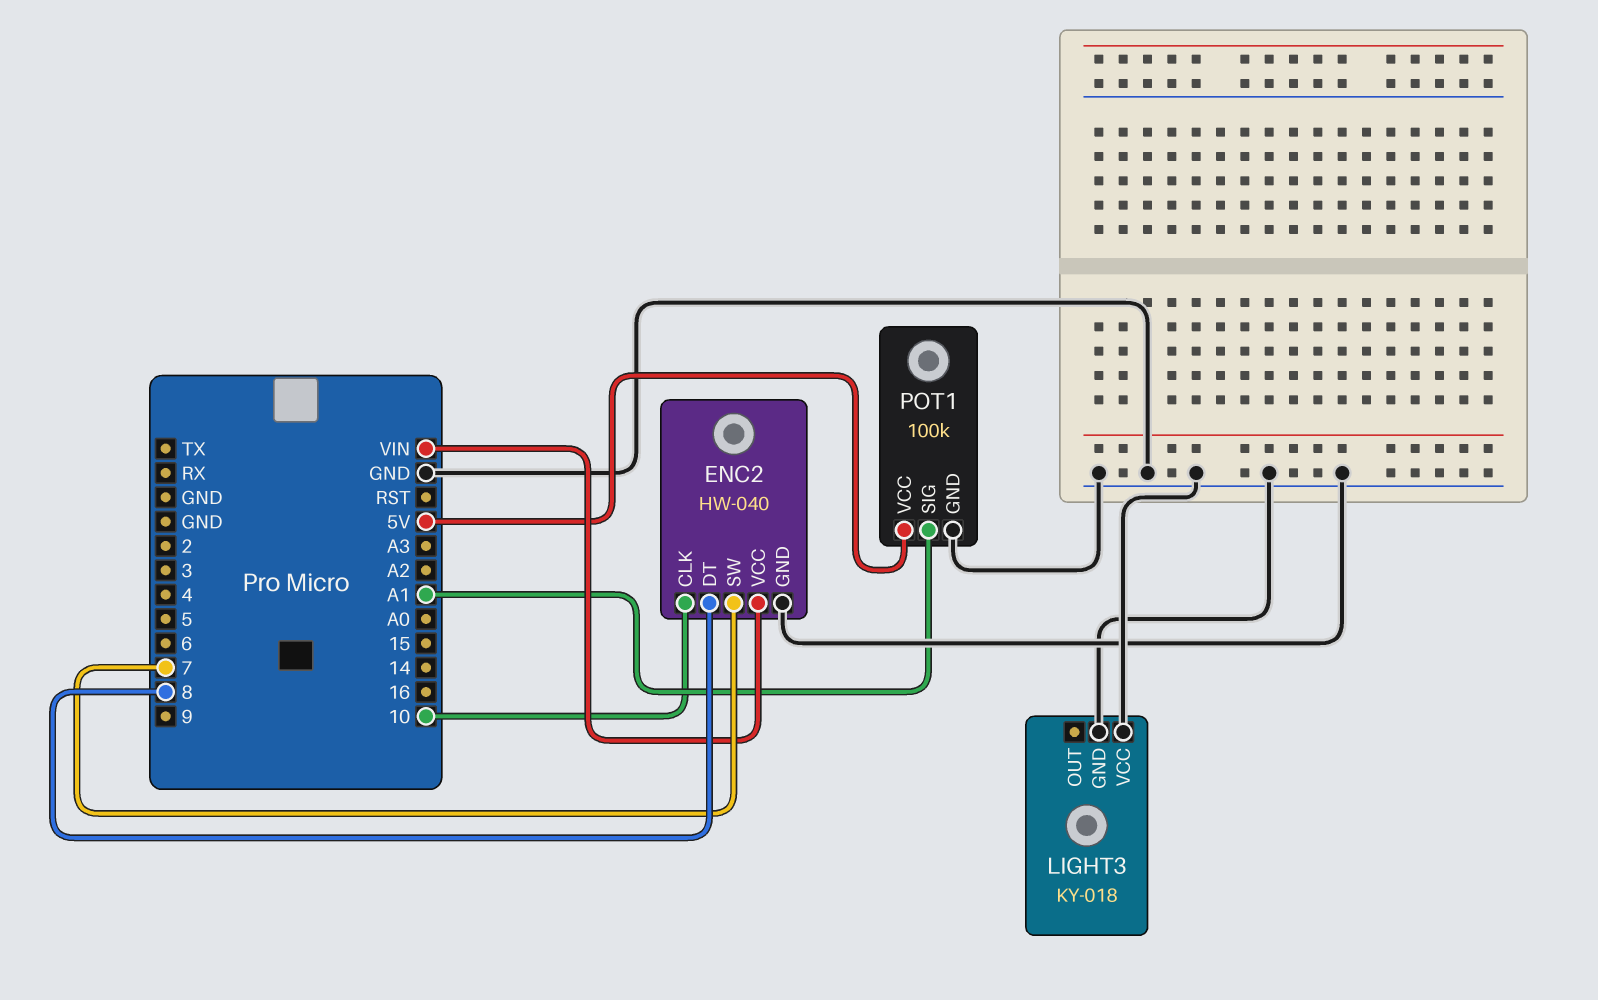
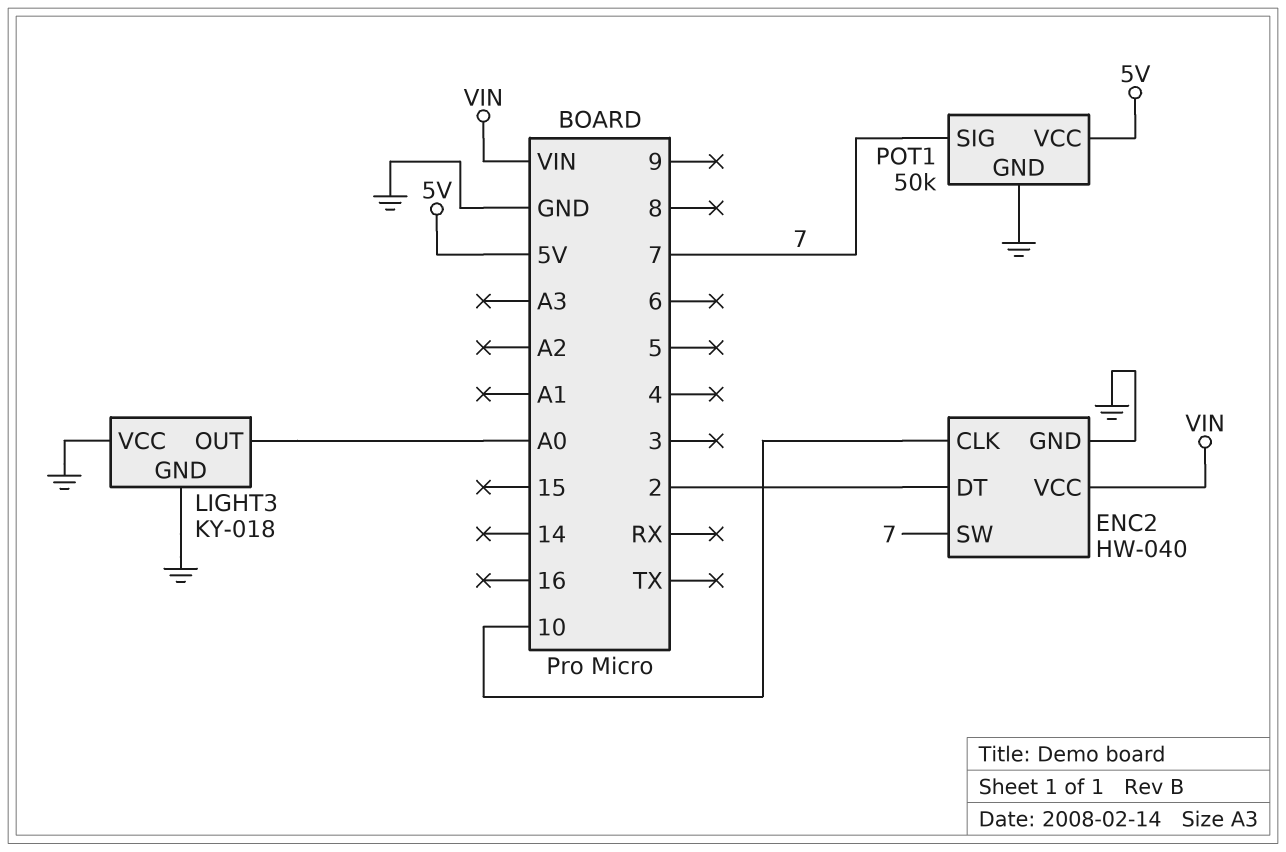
ENC2 pin DT: 8 -> 2
LIGHT3 pin OUT: none -> A0
POT1: 100k -> 50k
POT1 pin SIG: A1 -> 7

